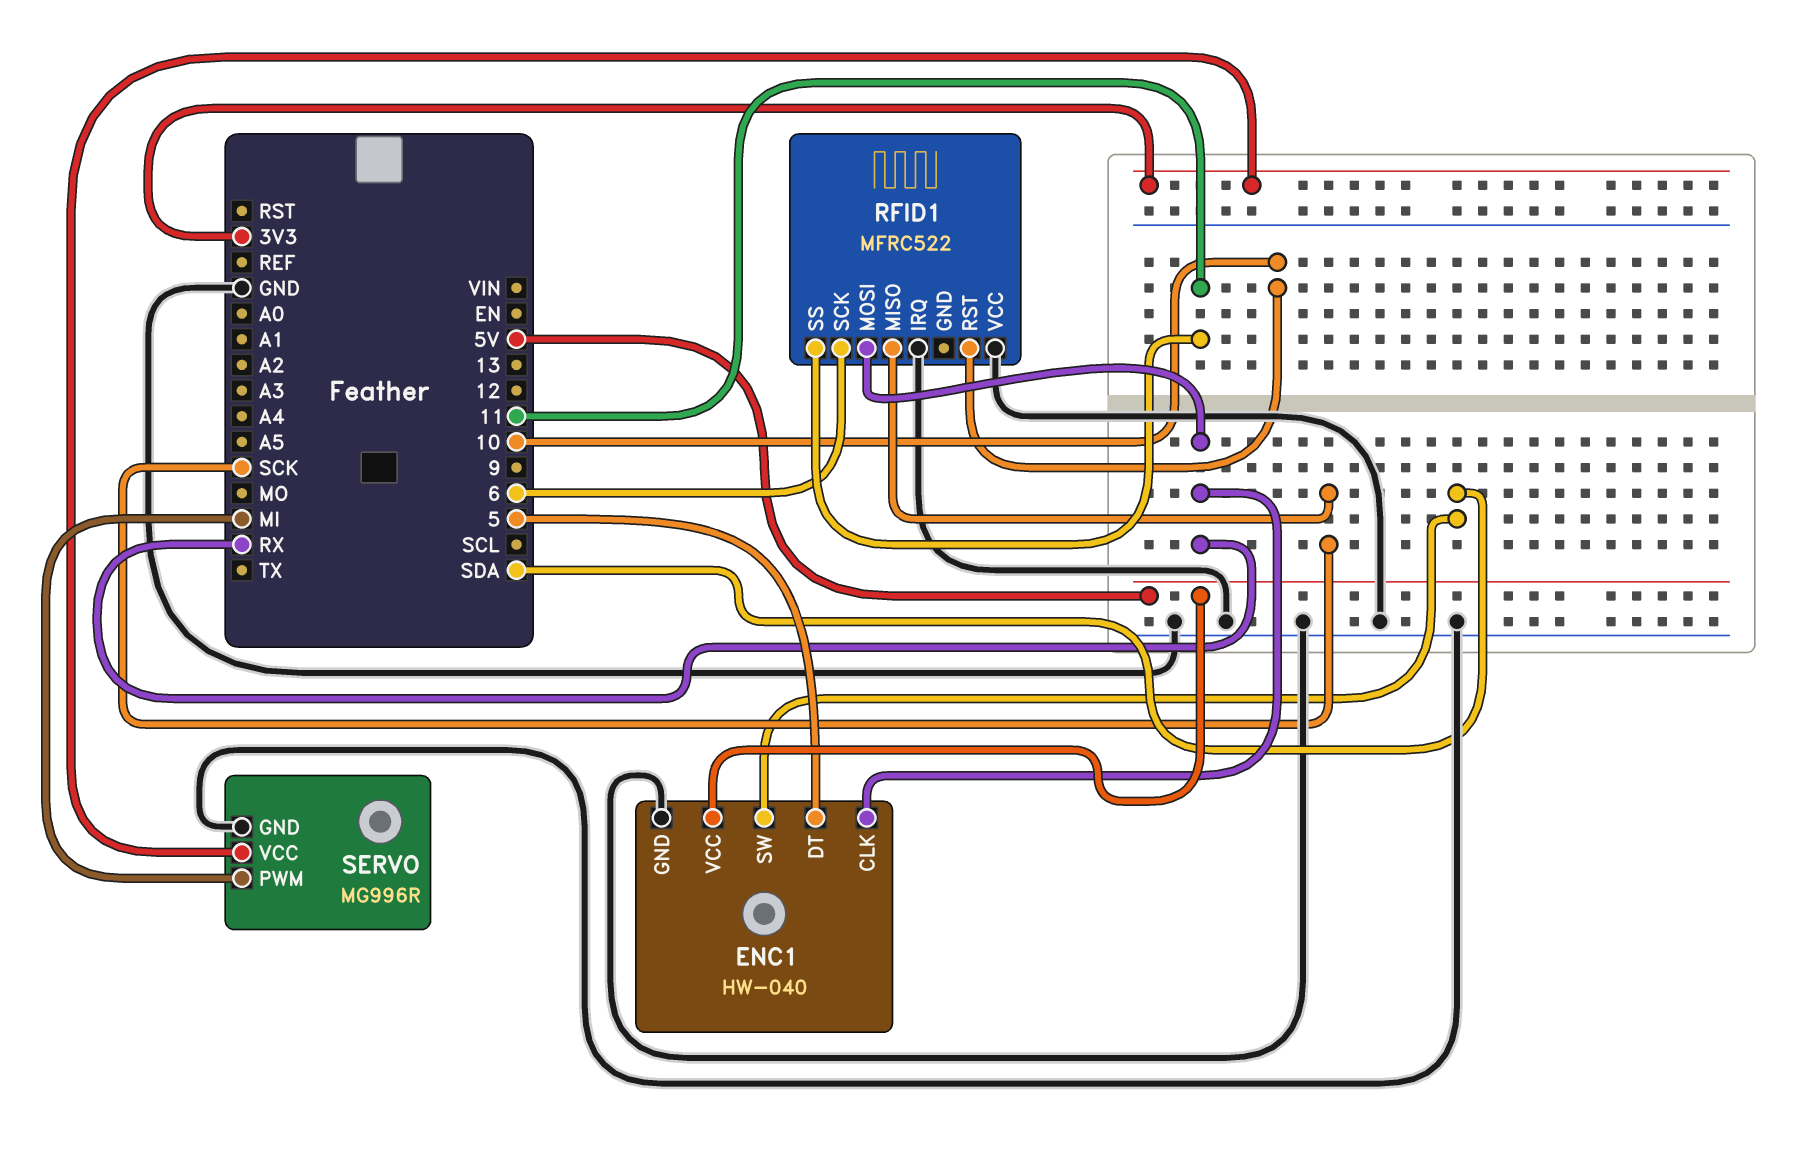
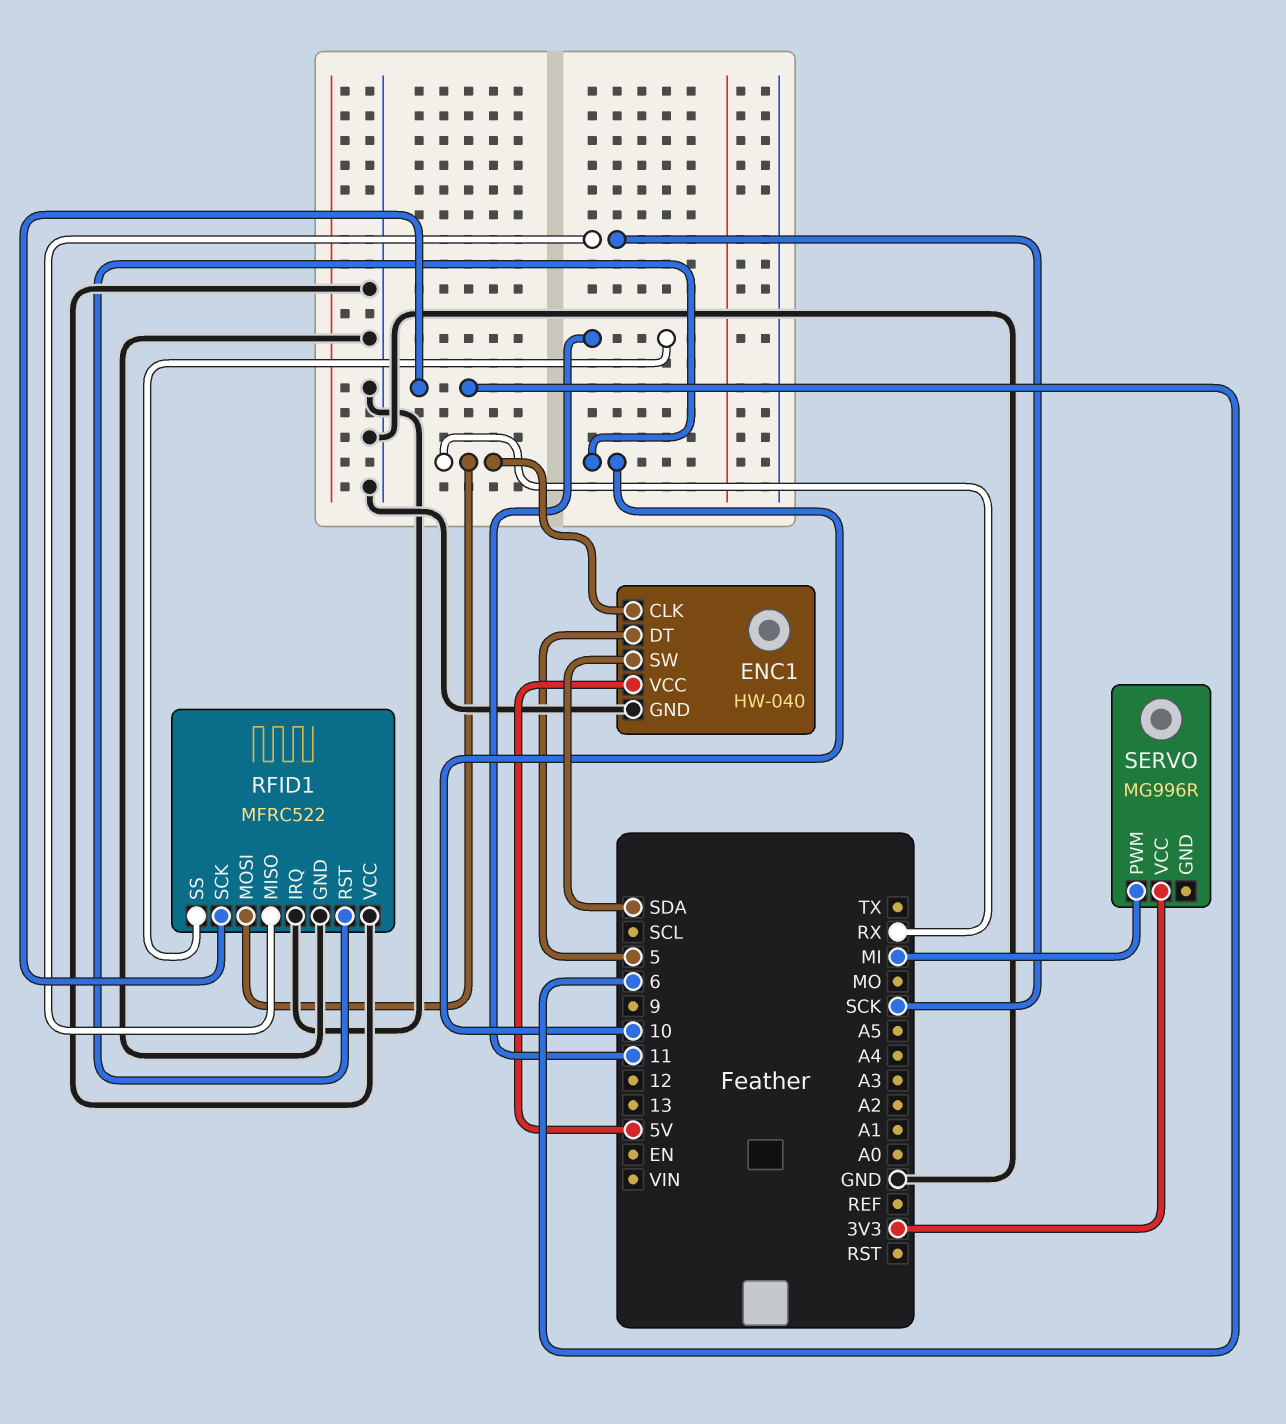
RFID1 pin GND: none -> GND
SERVO pin GND: GND -> none

